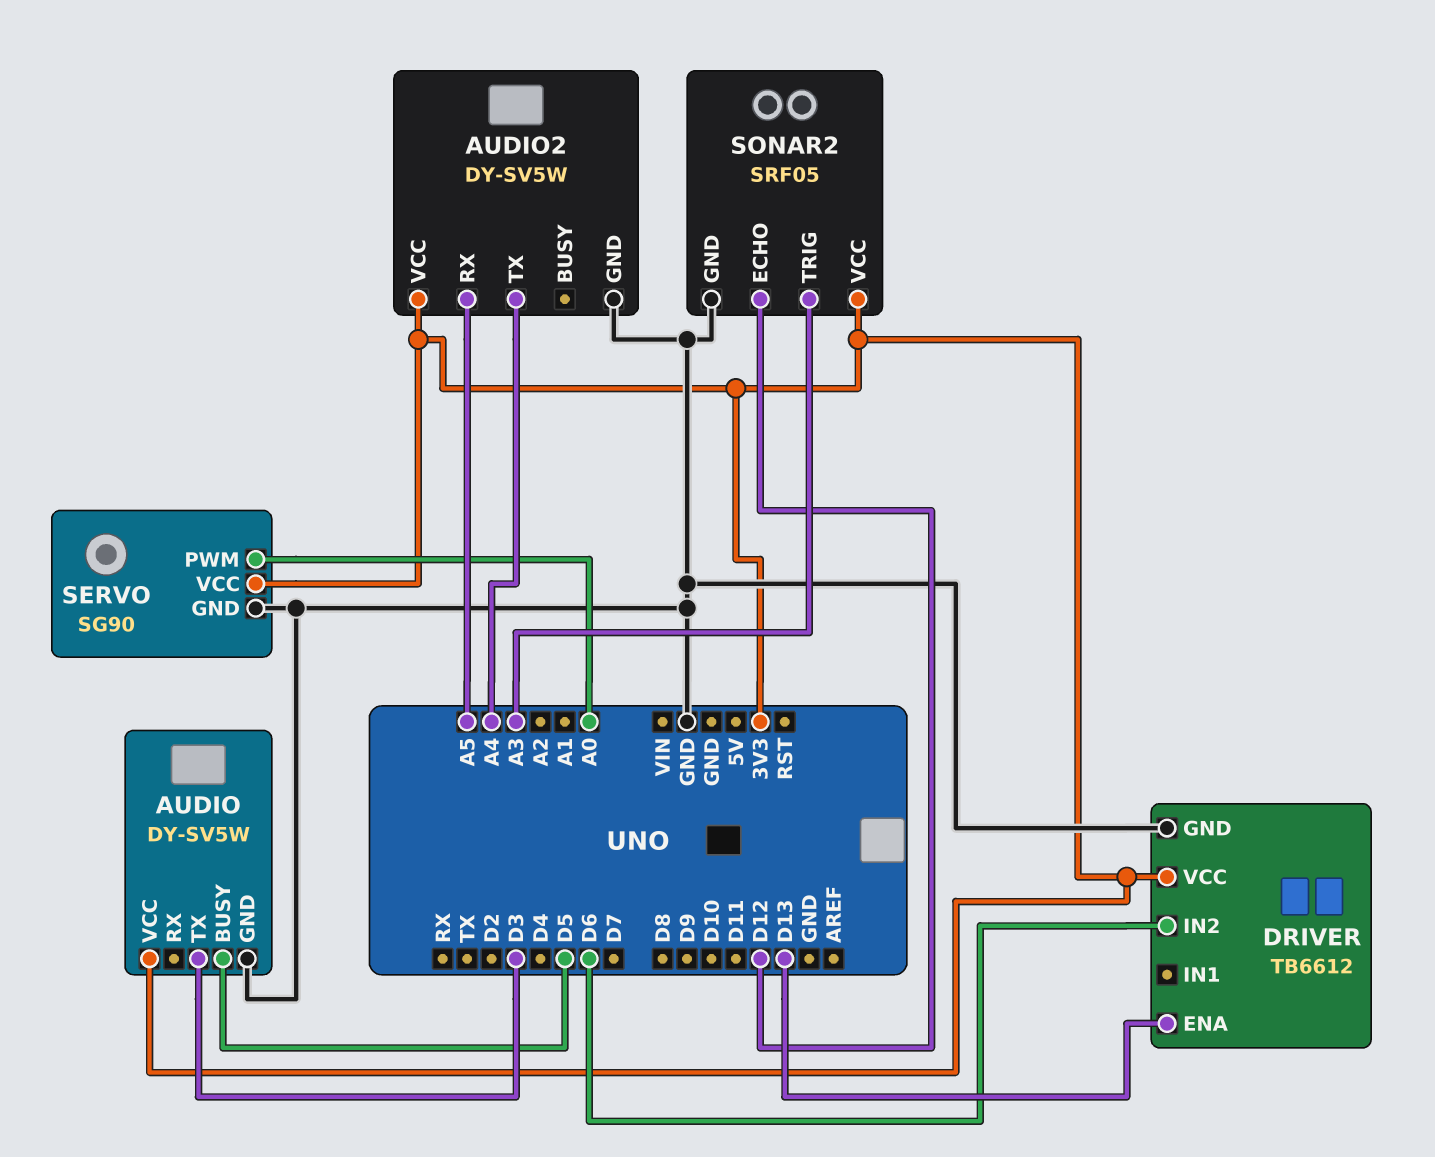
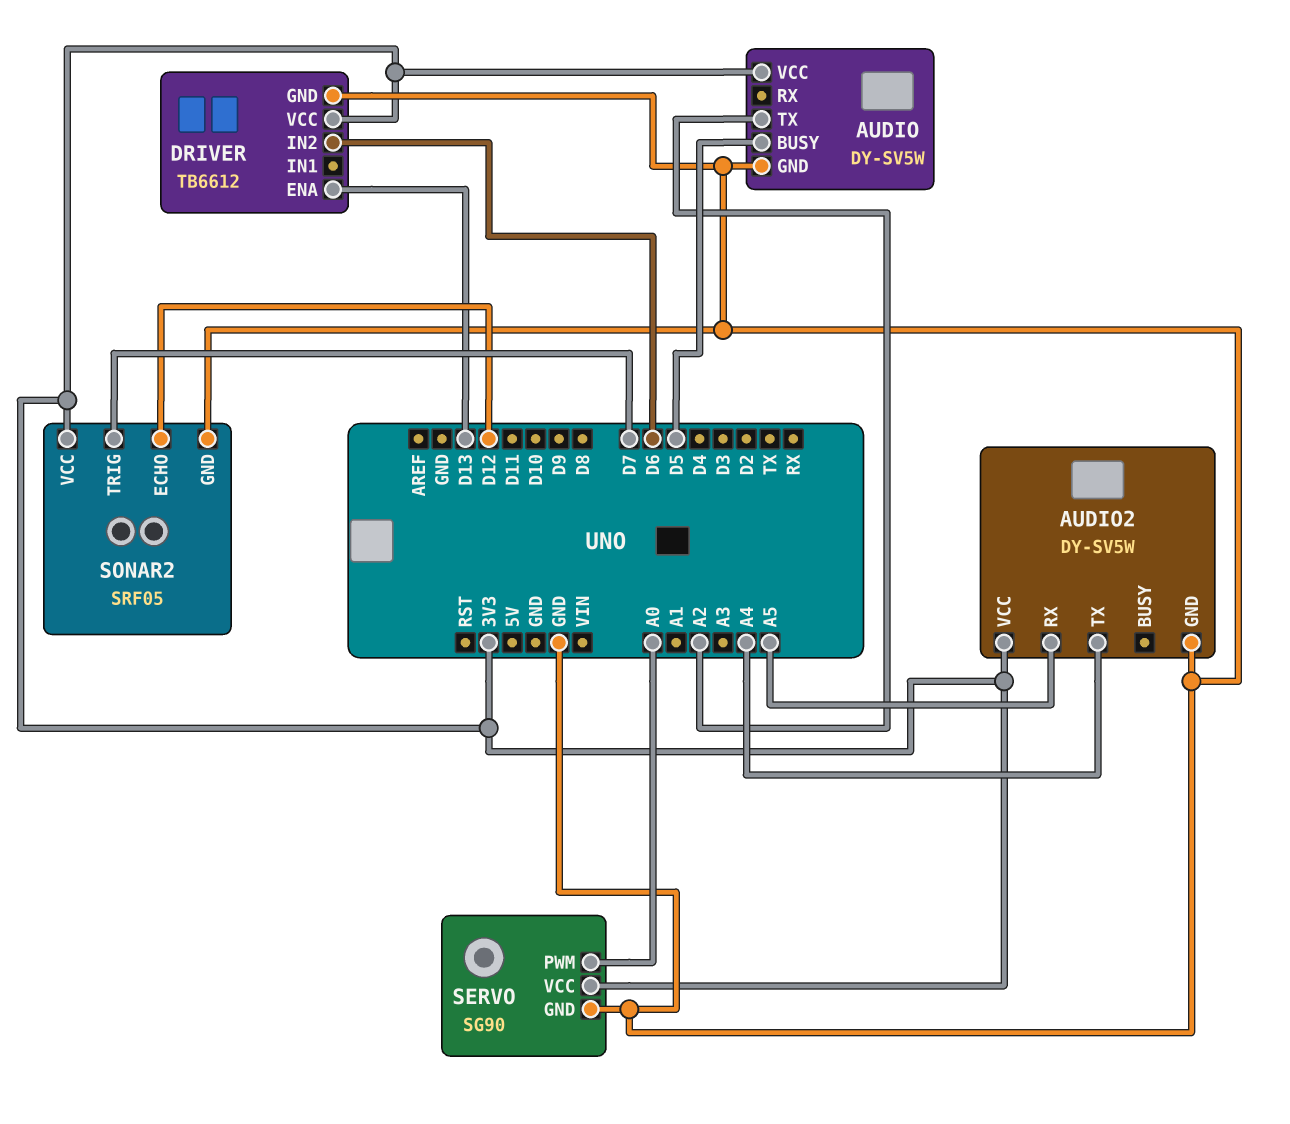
AUDIO pin TX: D3 -> A2
SONAR2 pin TRIG: A3 -> D7

